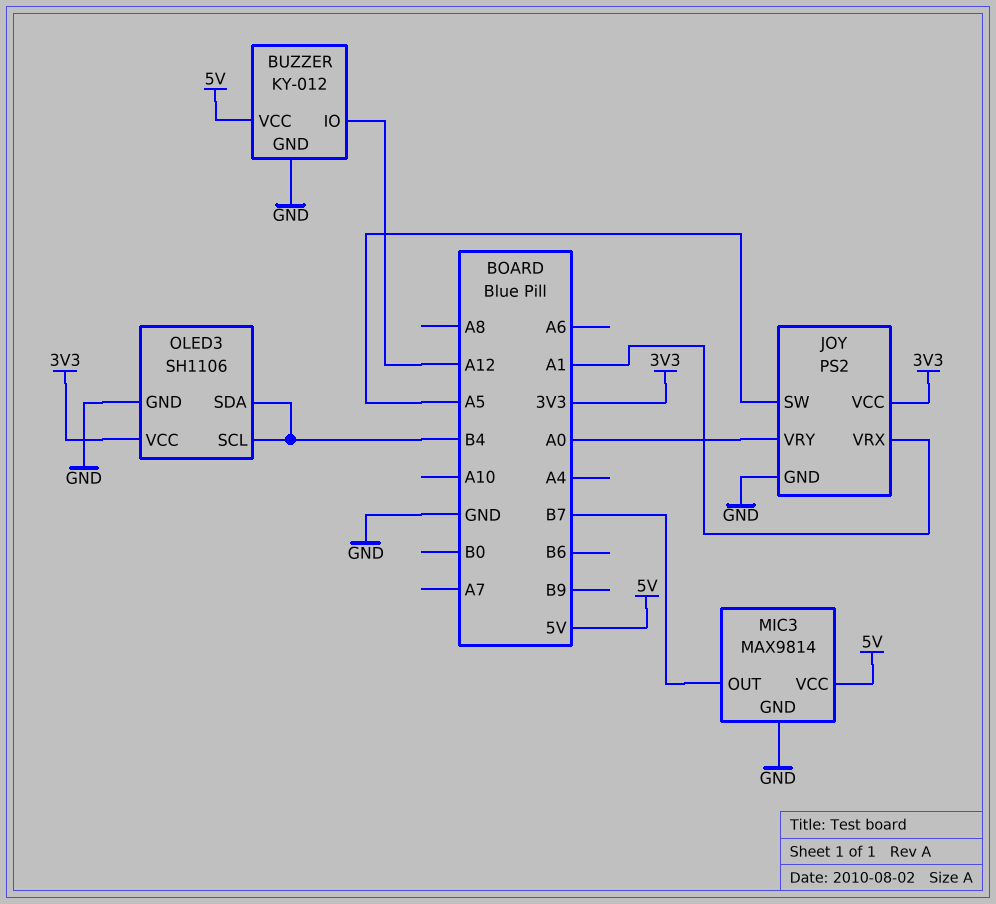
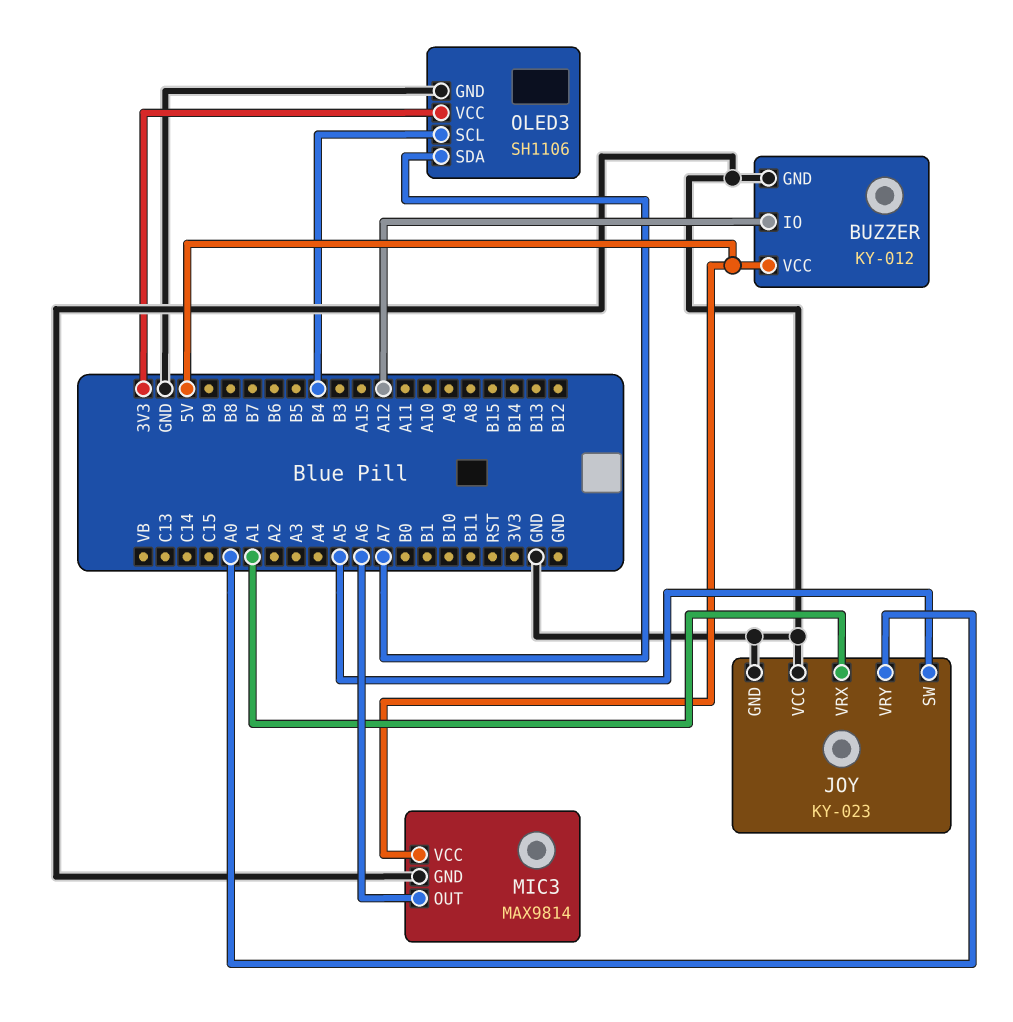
JOY: PS2 -> KY-023
JOY pin VCC: 3V3 -> GND
MIC3 pin OUT: B7 -> A6
OLED3 pin SDA: B4 -> A7

